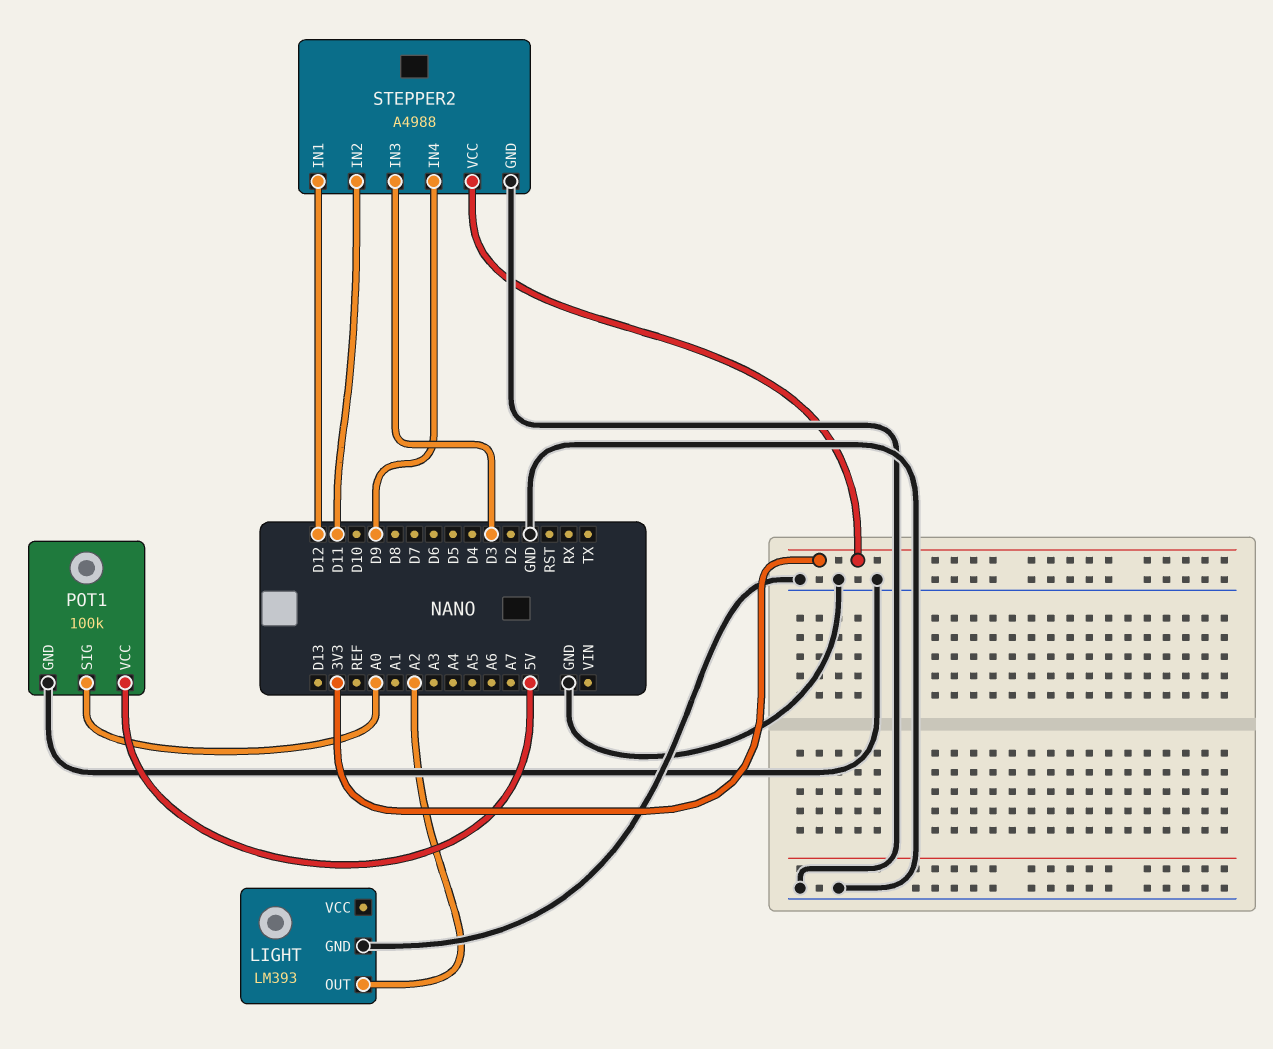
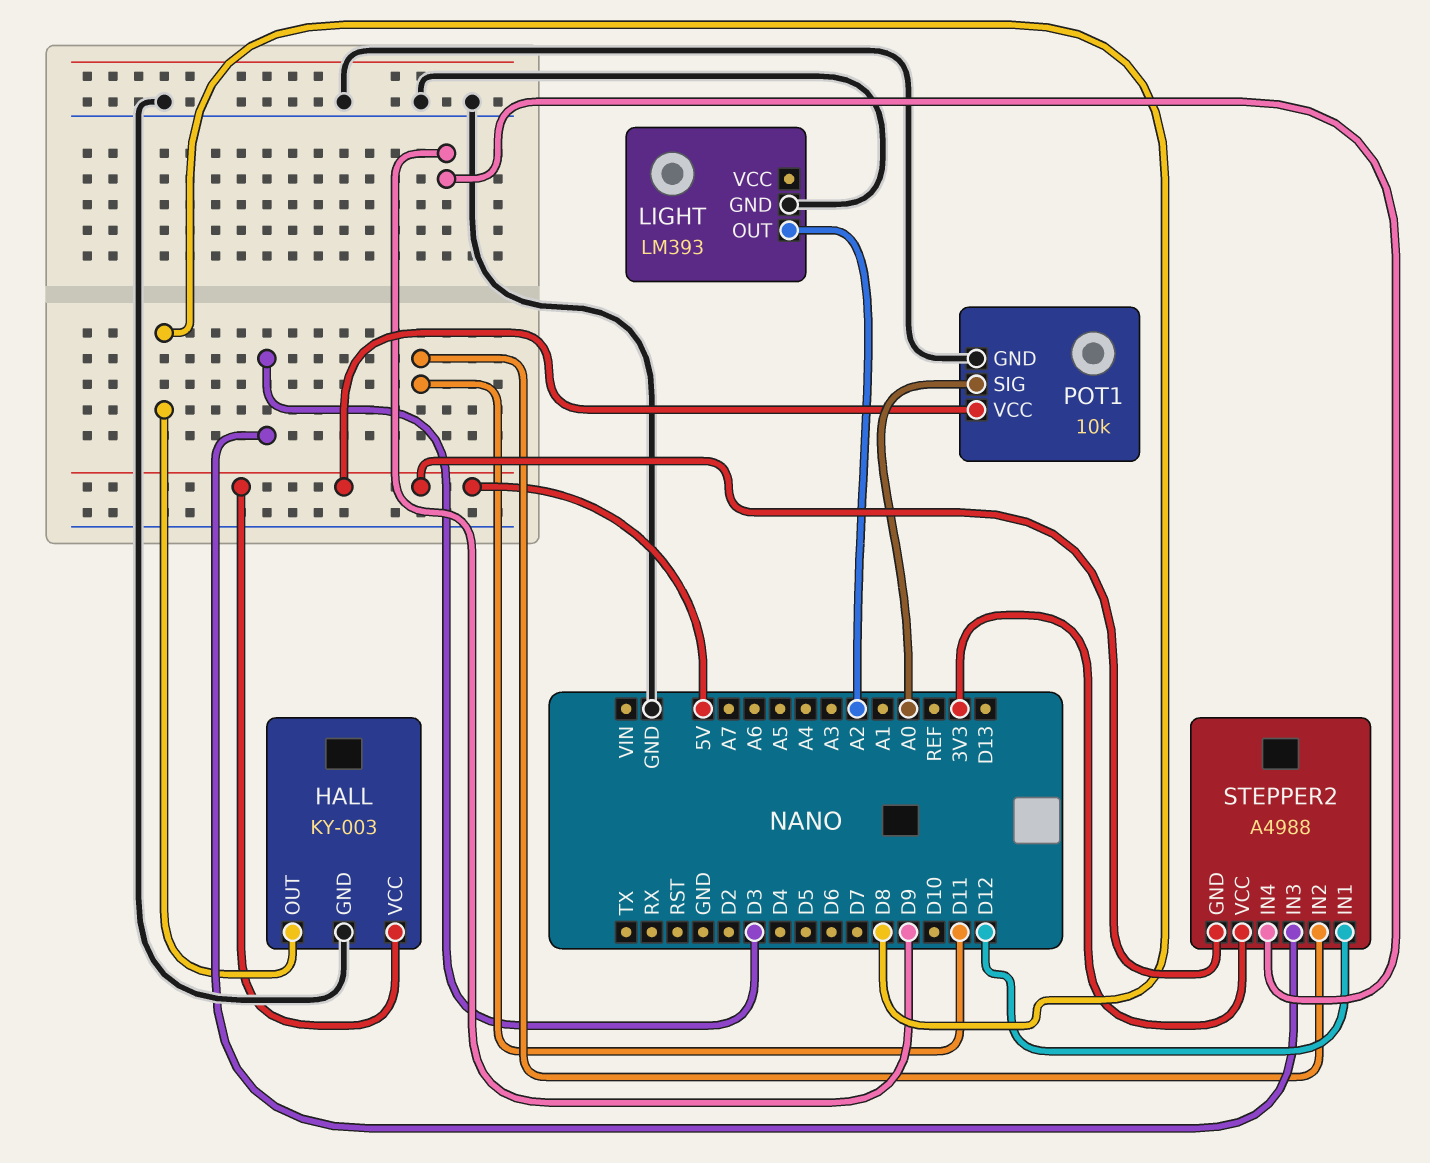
HALL: none -> KY-003
HALL pin GND: none -> GND
HALL pin OUT: none -> D8
HALL pin VCC: none -> 5V
POT1: 100k -> 10k
STEPPER2 pin GND: GND -> 5V

